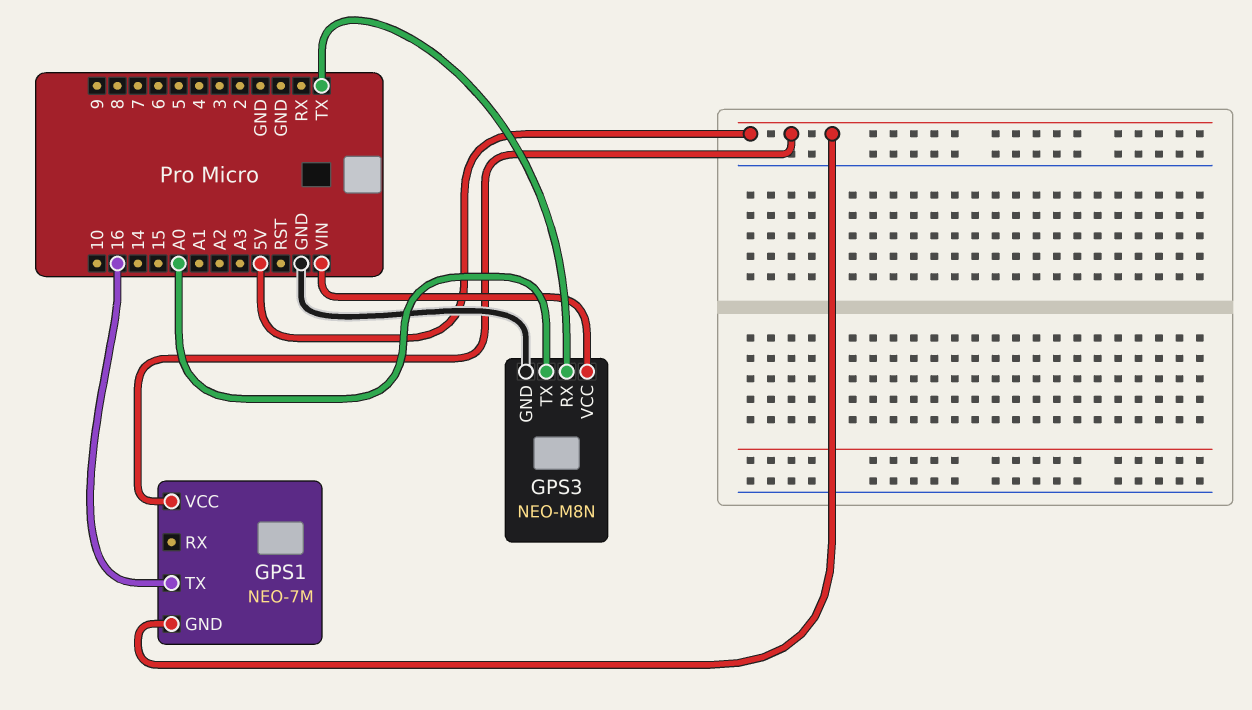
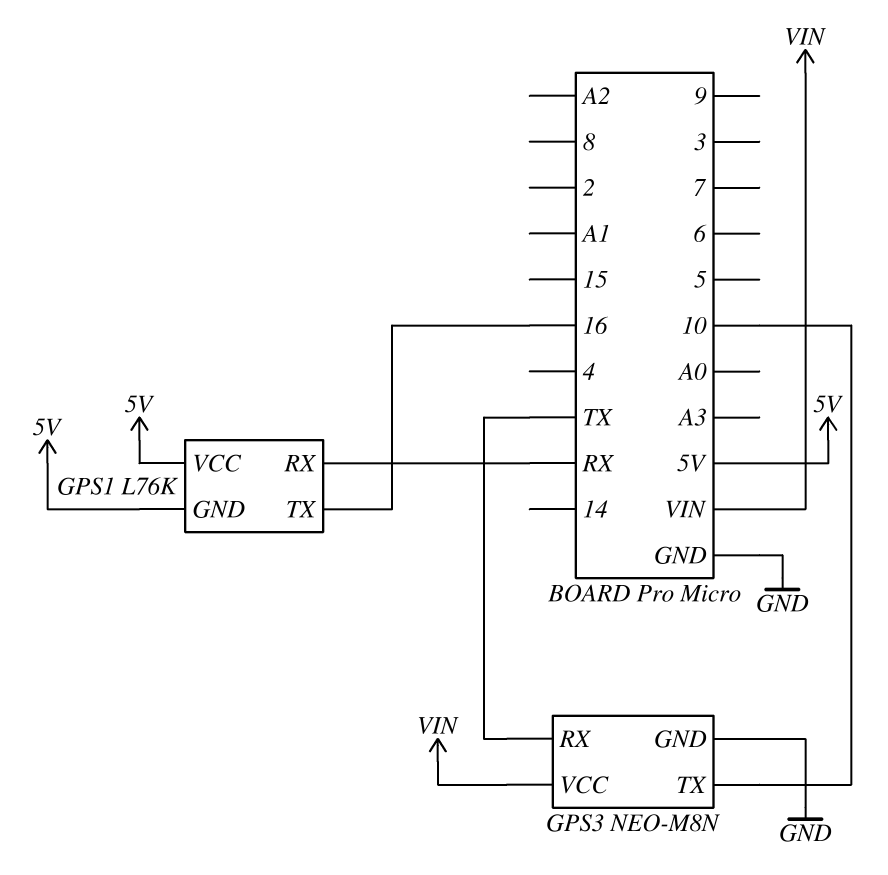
GPS1: NEO-7M -> L76K
GPS1 pin RX: none -> RX
GPS3 pin TX: A0 -> 10

